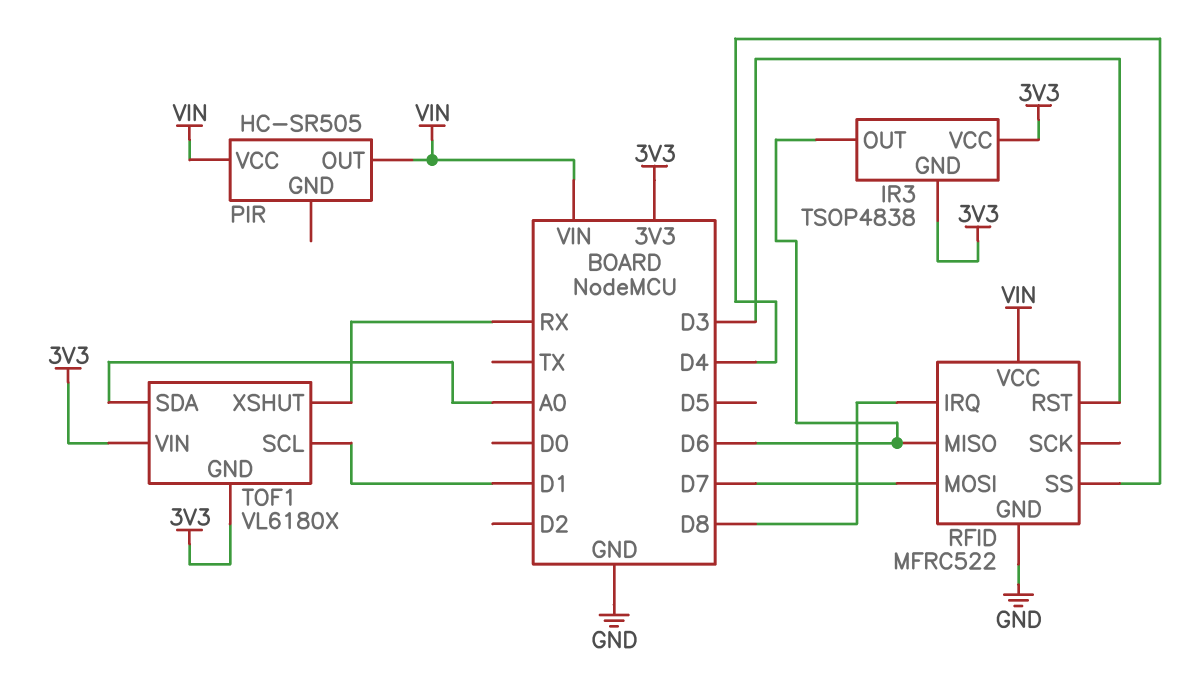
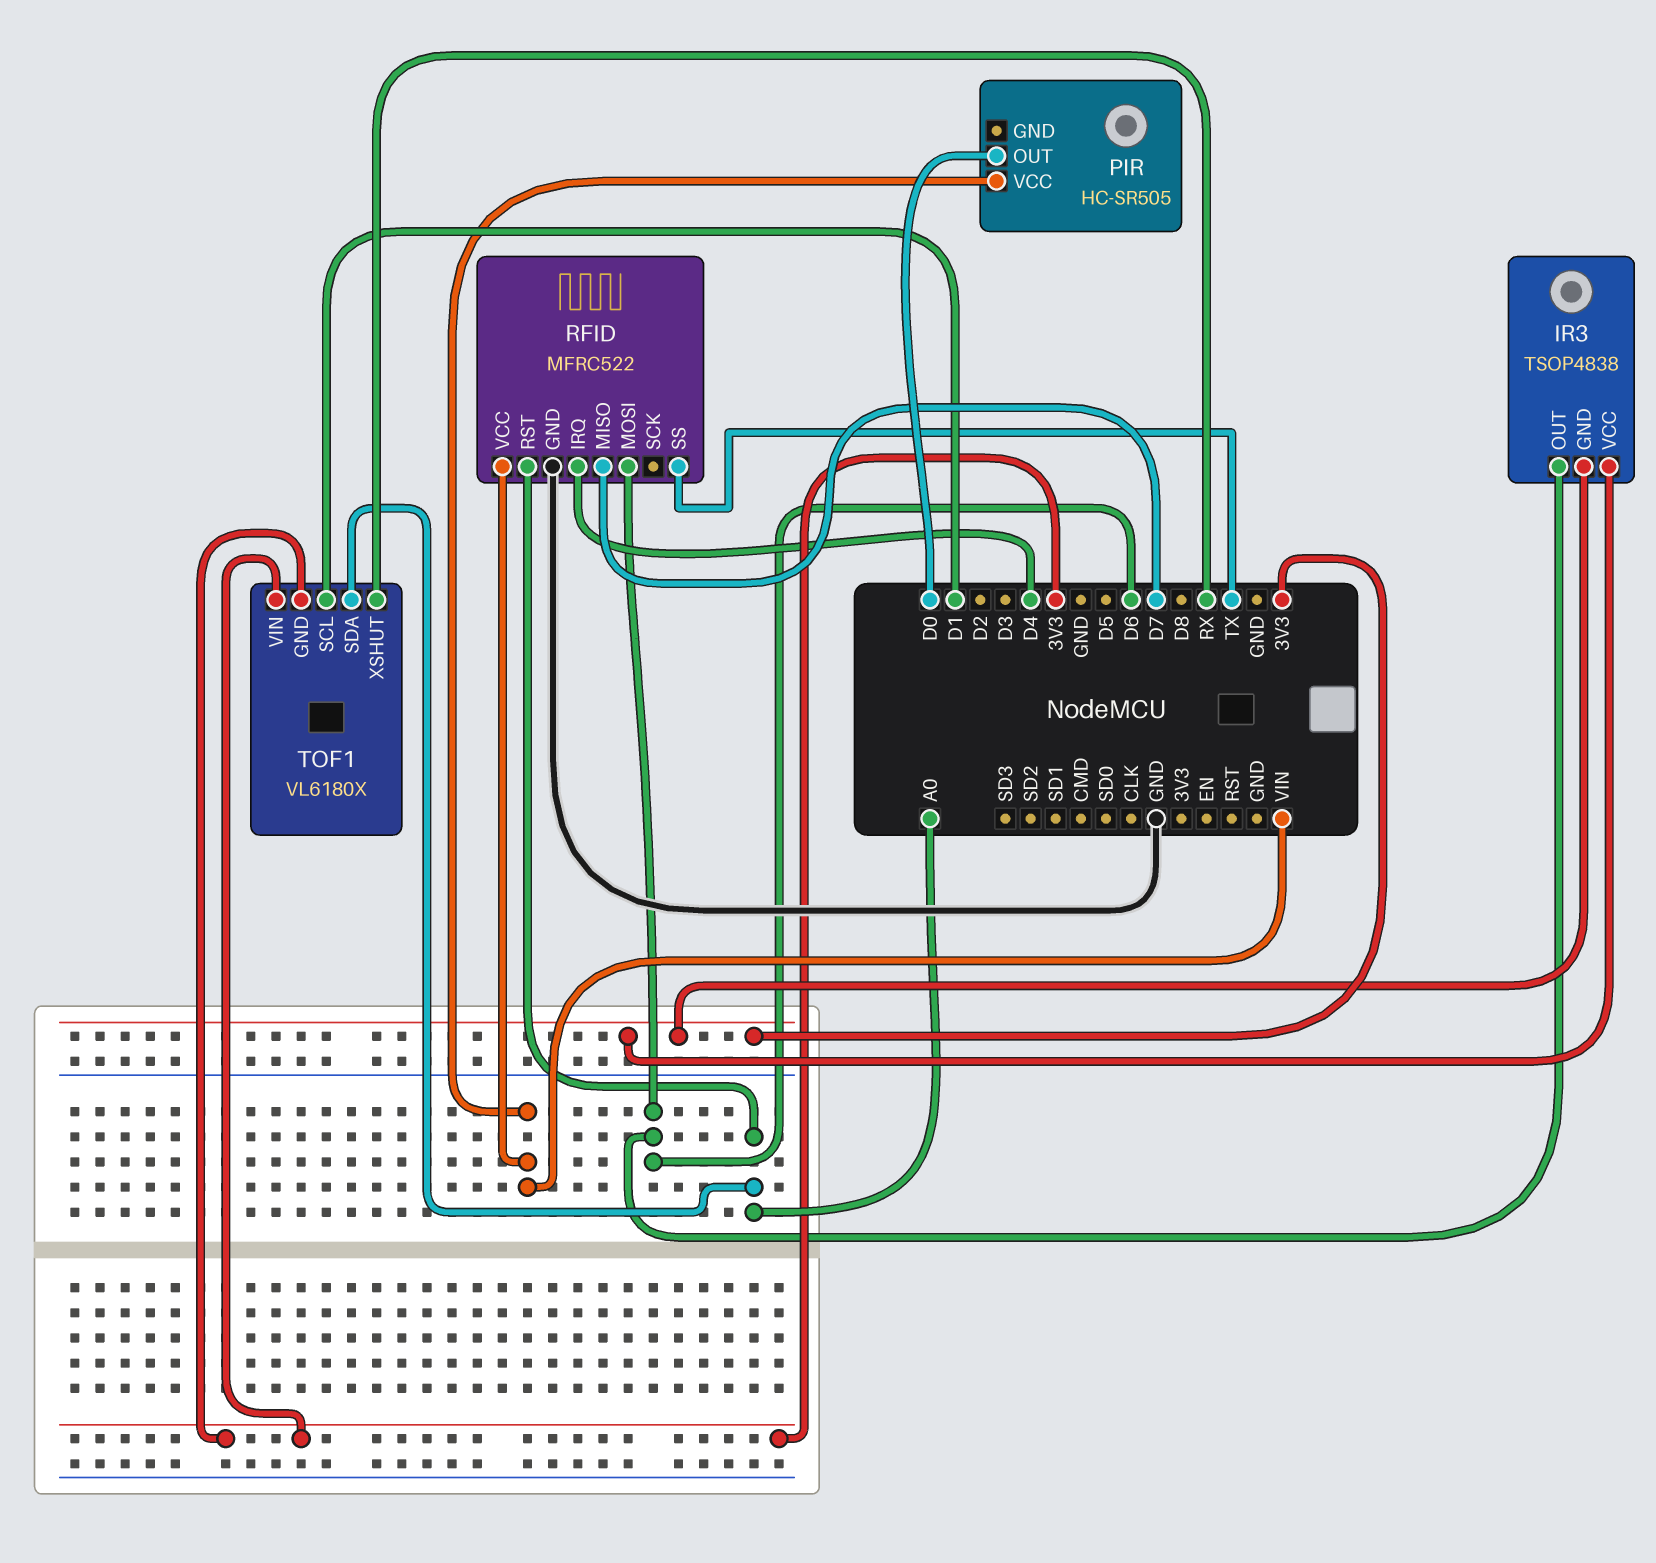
PIR pin OUT: VIN -> D0
RFID pin IRQ: D8 -> D4
RFID pin MISO: D6 -> D7
RFID pin MOSI: D7 -> D6
RFID pin RST: D3 -> A0
RFID pin SS: D4 -> TX

